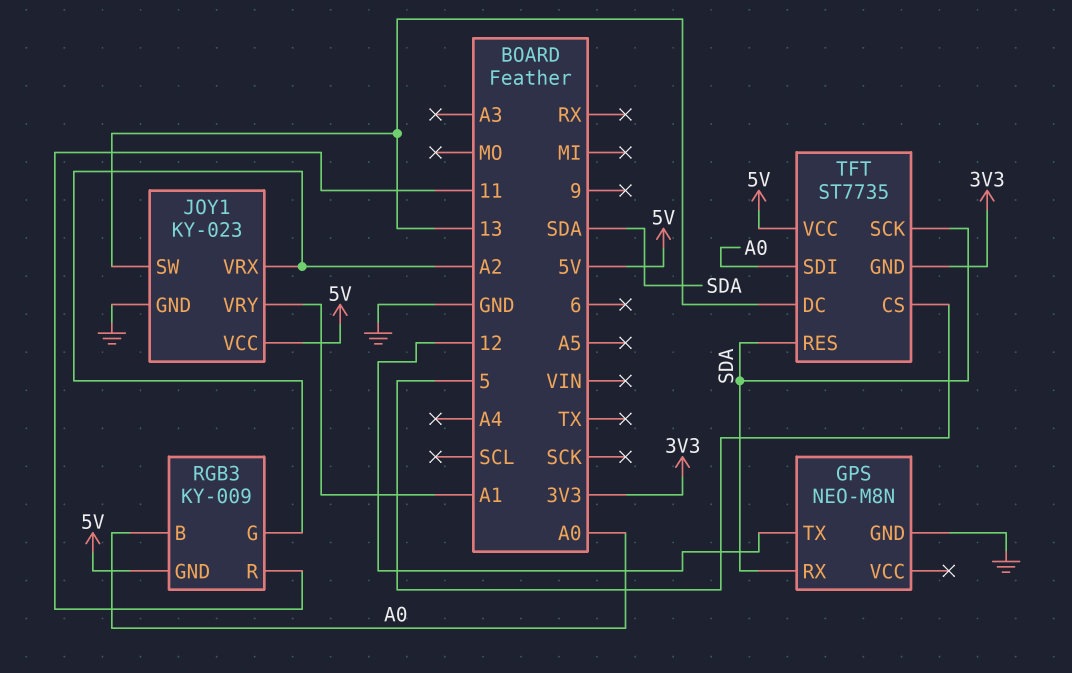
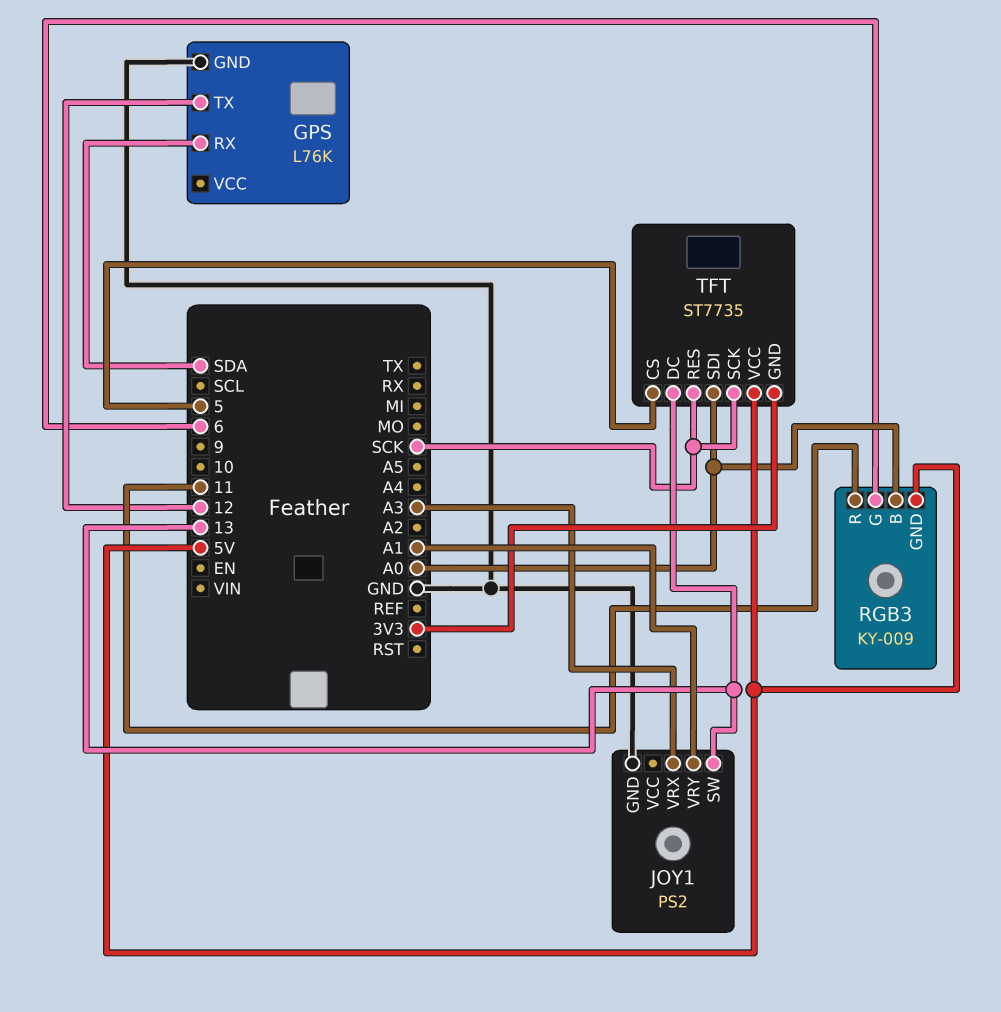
GPS: NEO-M8N -> L76K
JOY1: KY-023 -> PS2
JOY1 pin VCC: 5V -> none
JOY1 pin VRX: A2 -> A3
RGB3 pin G: A2 -> 6
TFT pin RES: SDA -> SCK
TFT pin SCK: SDA -> SCK

